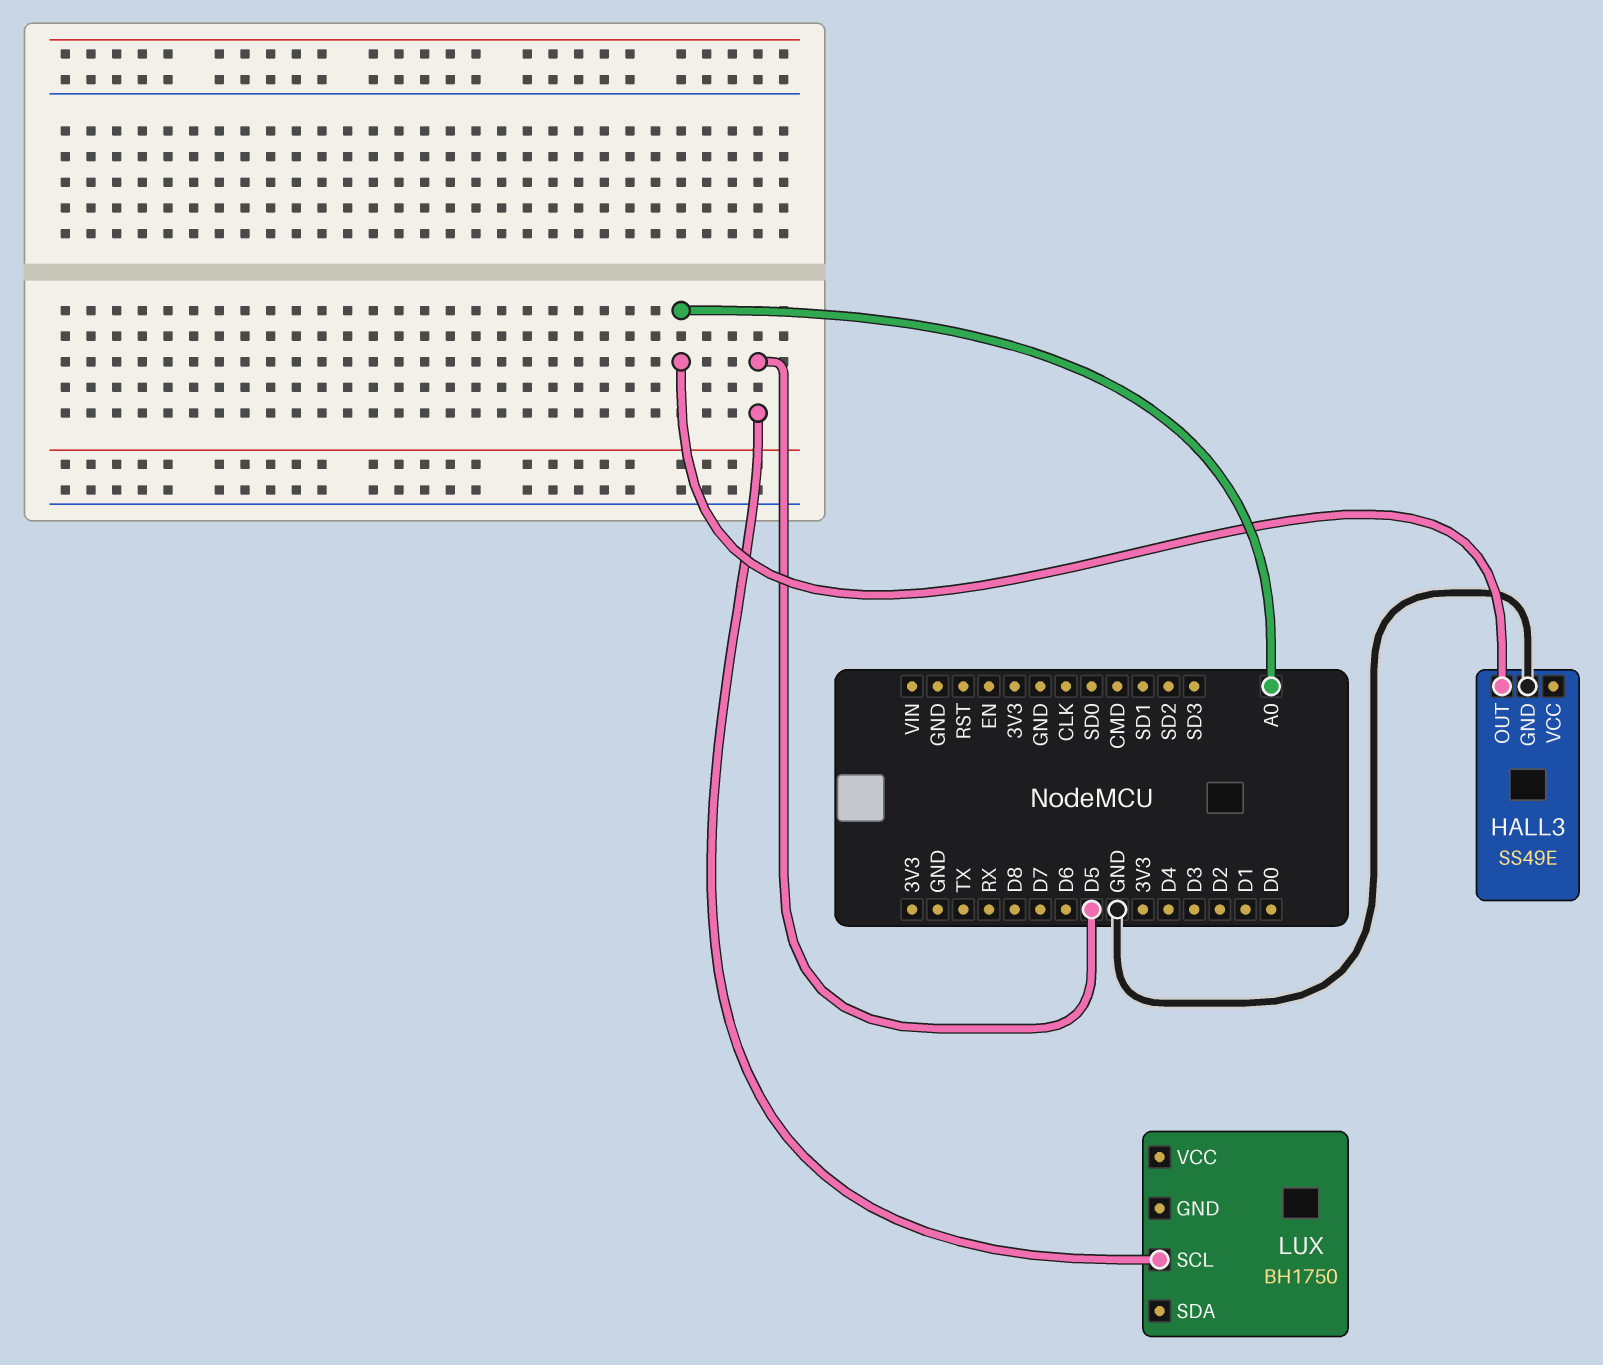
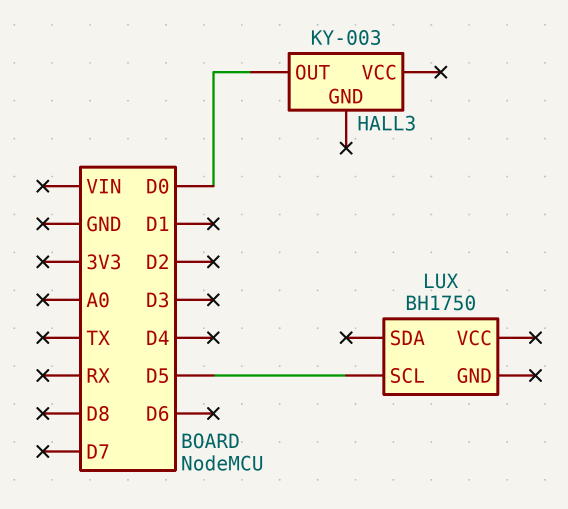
HALL3: SS49E -> KY-003
HALL3 pin GND: GND -> none
HALL3 pin OUT: A0 -> D0

